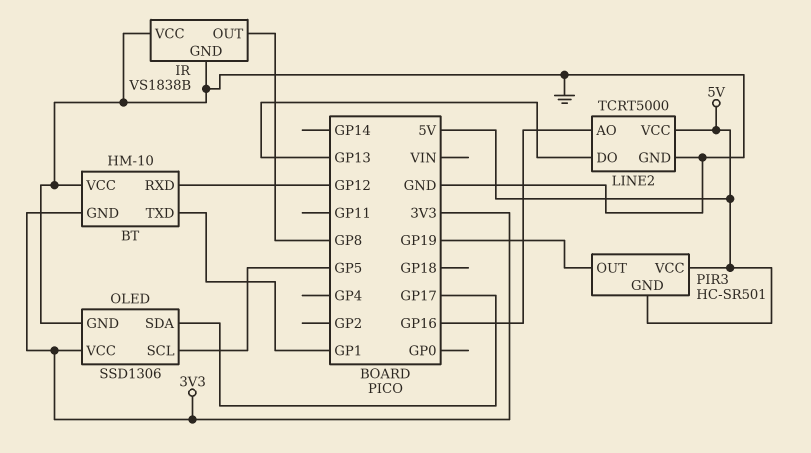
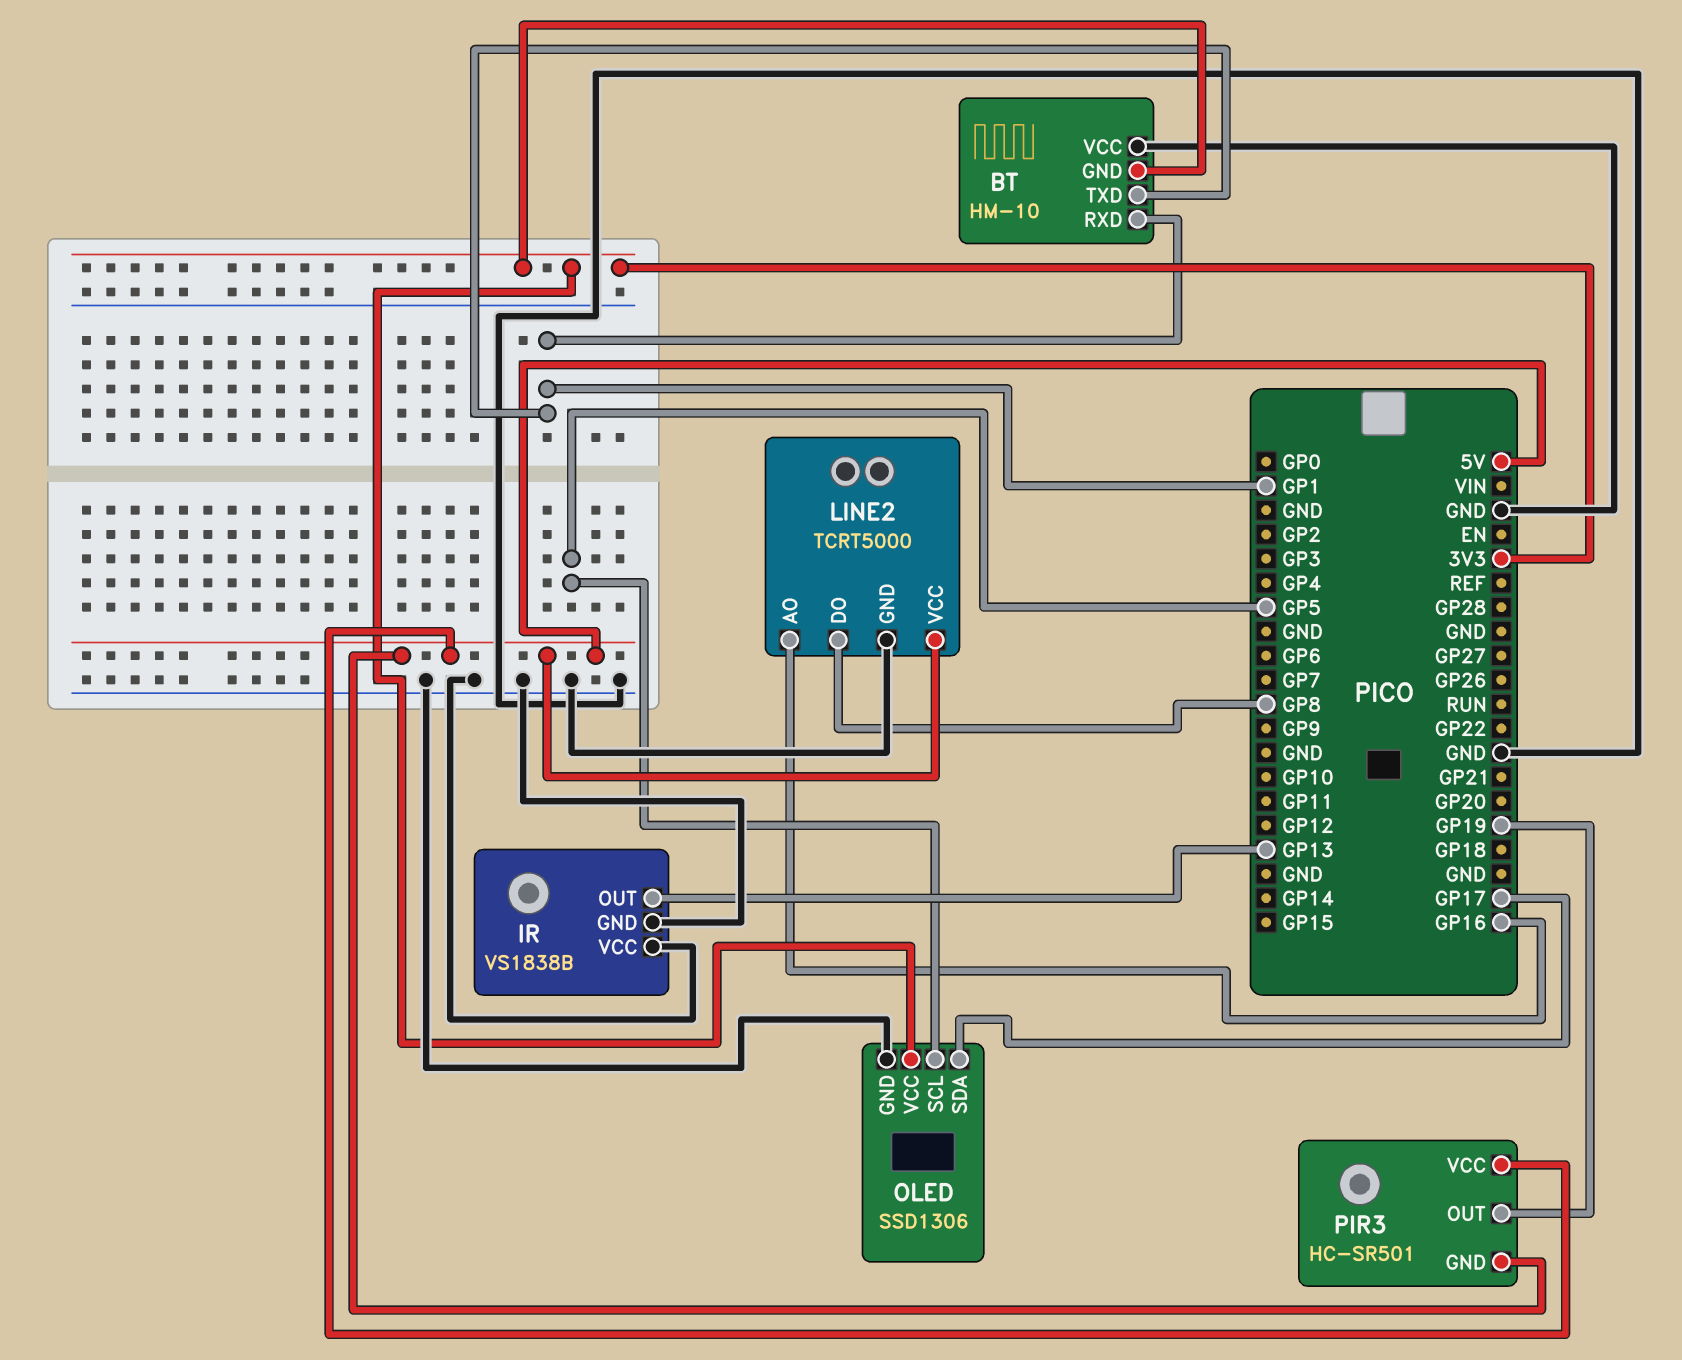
BT pin RXD: GP12 -> GP1
IR pin OUT: GP8 -> GP13
LINE2 pin DO: GP13 -> GP8

